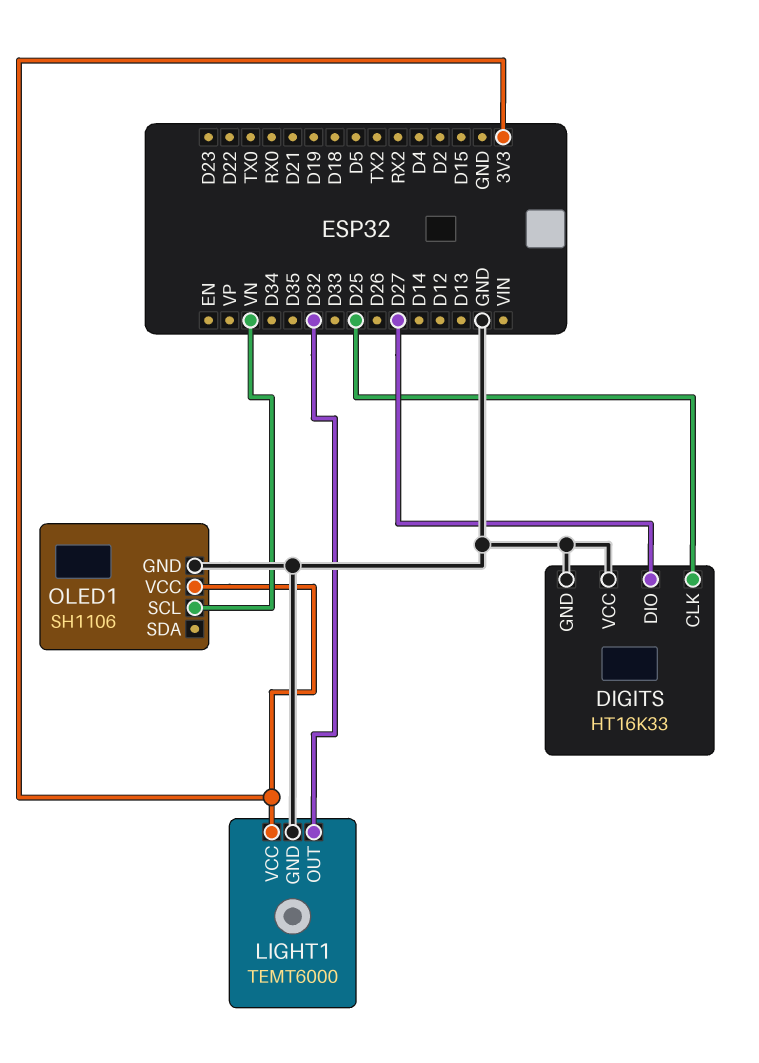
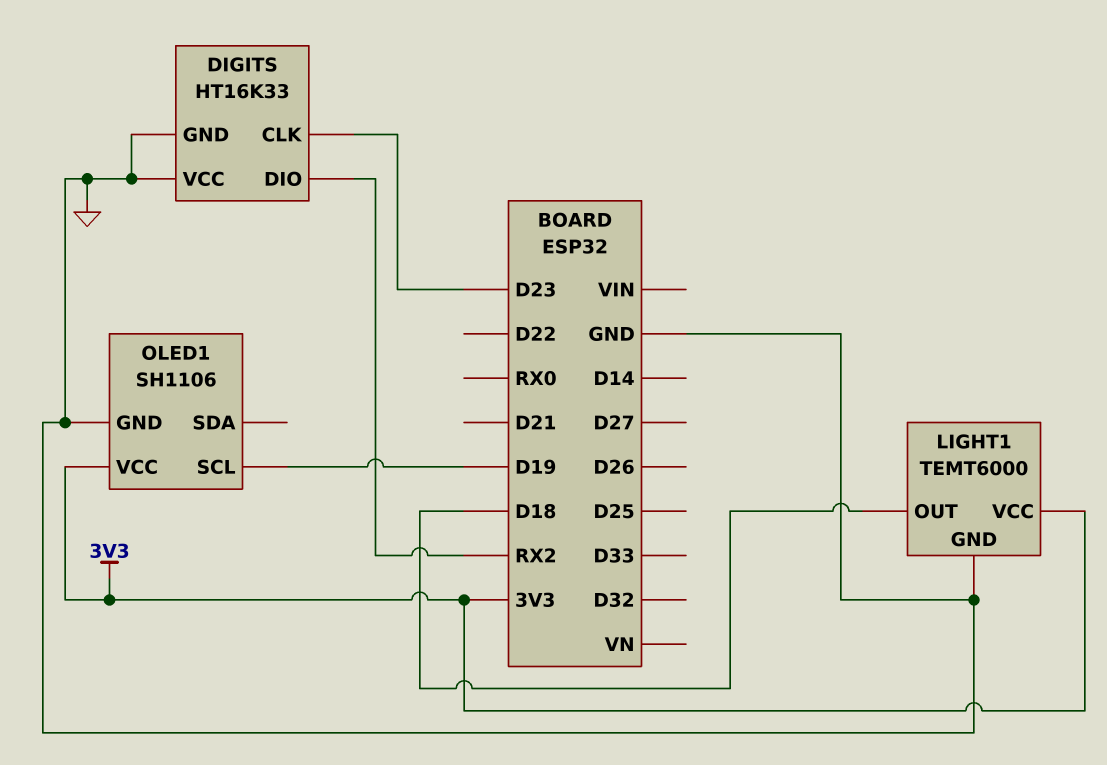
DIGITS pin CLK: D25 -> D23
DIGITS pin DIO: D27 -> RX2
LIGHT1 pin OUT: D32 -> D18
OLED1 pin SCL: VN -> D19

